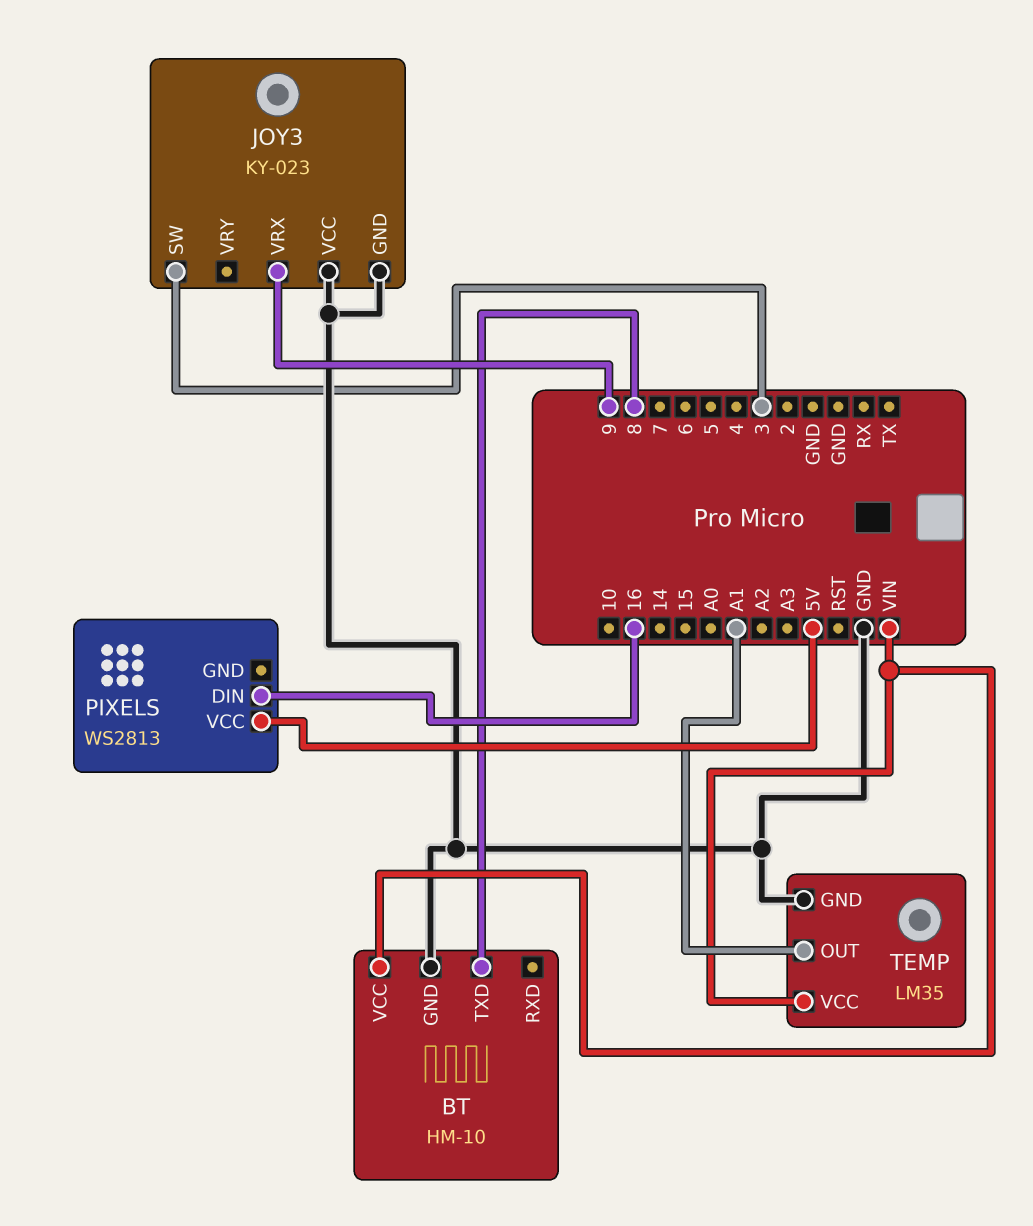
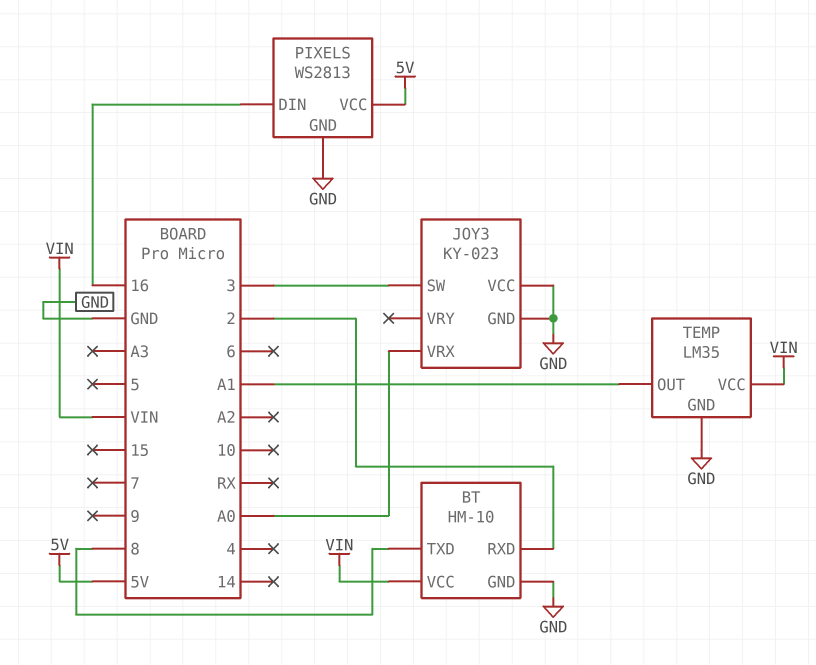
BT pin RXD: none -> 2
JOY3 pin VRX: 9 -> A0
PIXELS pin GND: none -> GND

